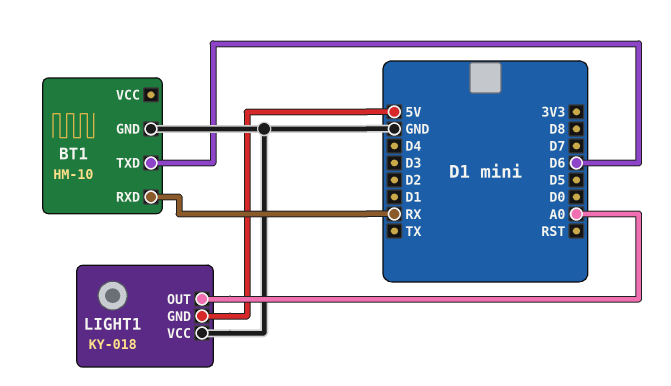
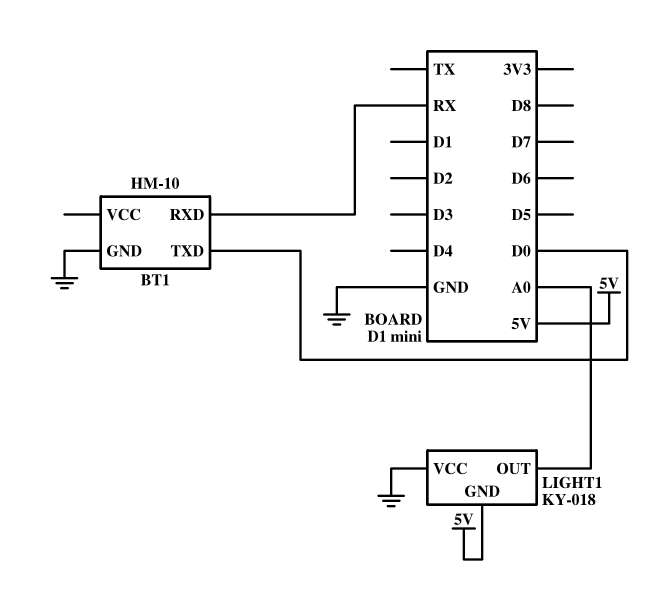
BT1 pin TXD: D6 -> D0

